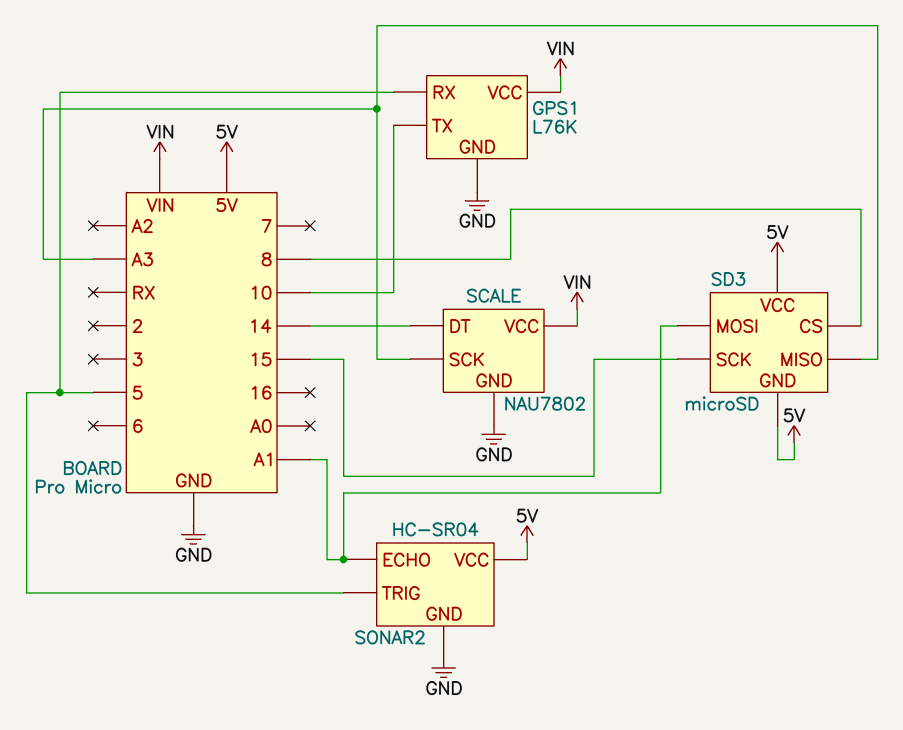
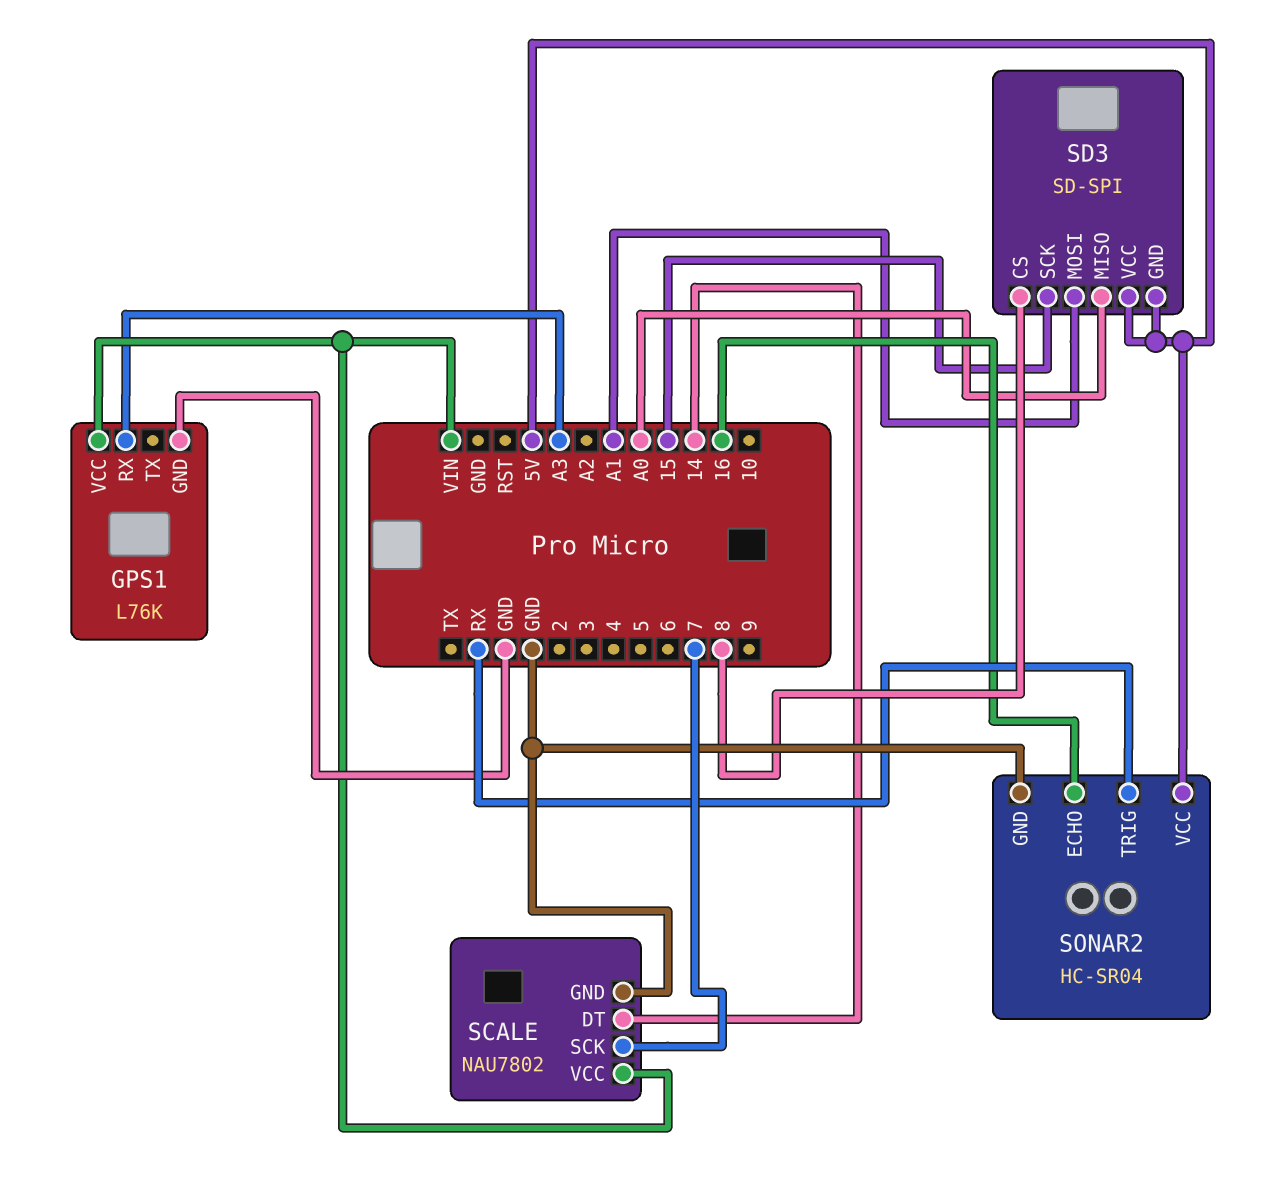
GPS1 pin RX: 5 -> A3
GPS1 pin TX: 10 -> none
SCALE pin SCK: A3 -> 7
SD3: microSD -> SD-SPI
SD3 pin MISO: A3 -> A0
SONAR2 pin ECHO: A1 -> 16
SONAR2 pin TRIG: 5 -> RX

